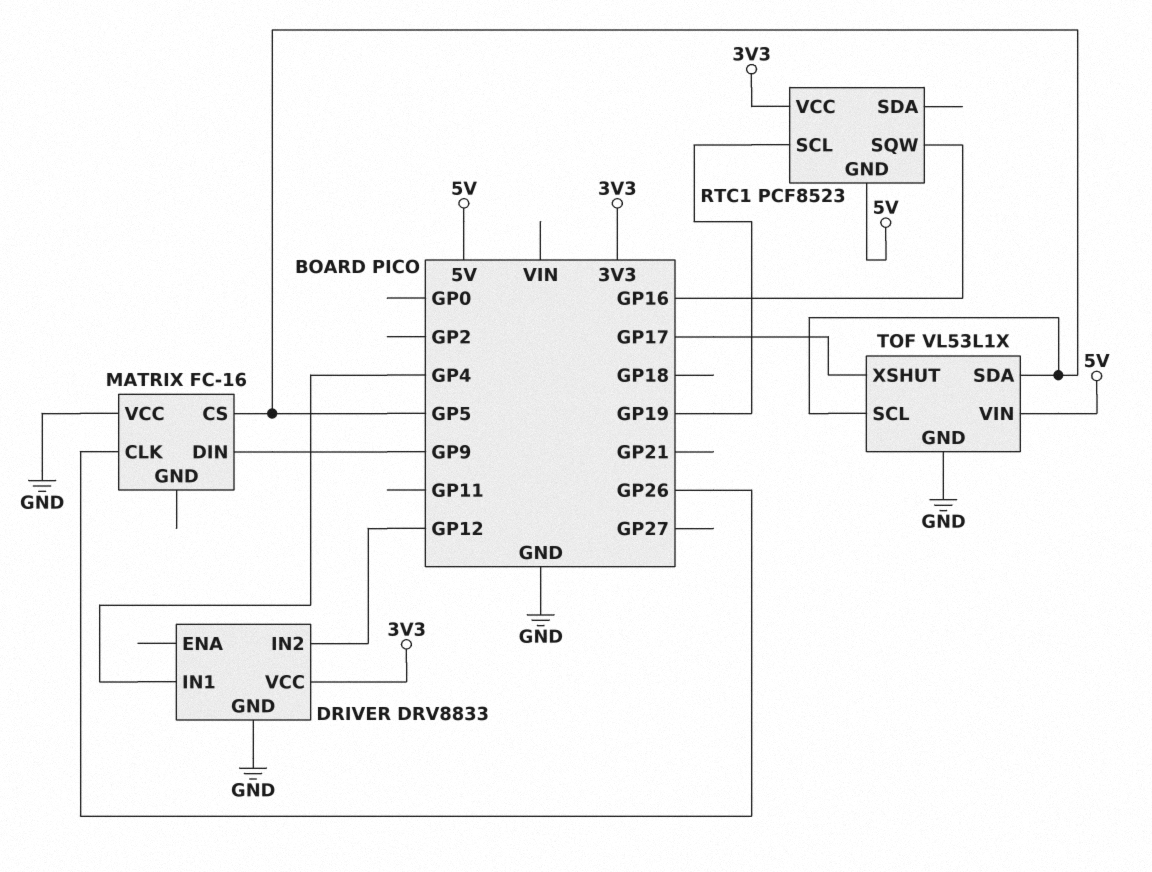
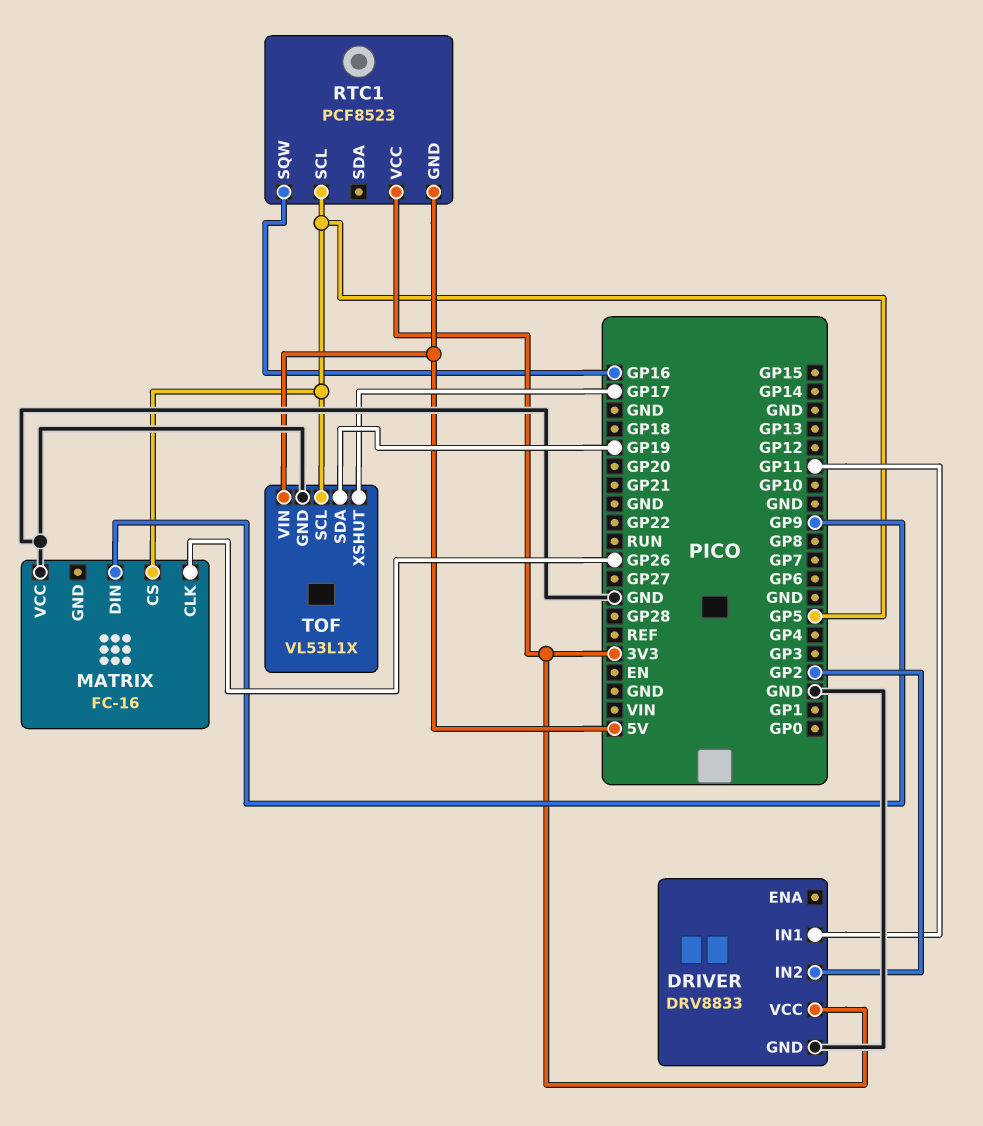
DRIVER pin IN1: GP4 -> GP11
DRIVER pin IN2: GP12 -> GP2
RTC1 pin SCL: GP19 -> GP5
TOF pin SDA: GP5 -> GP19

